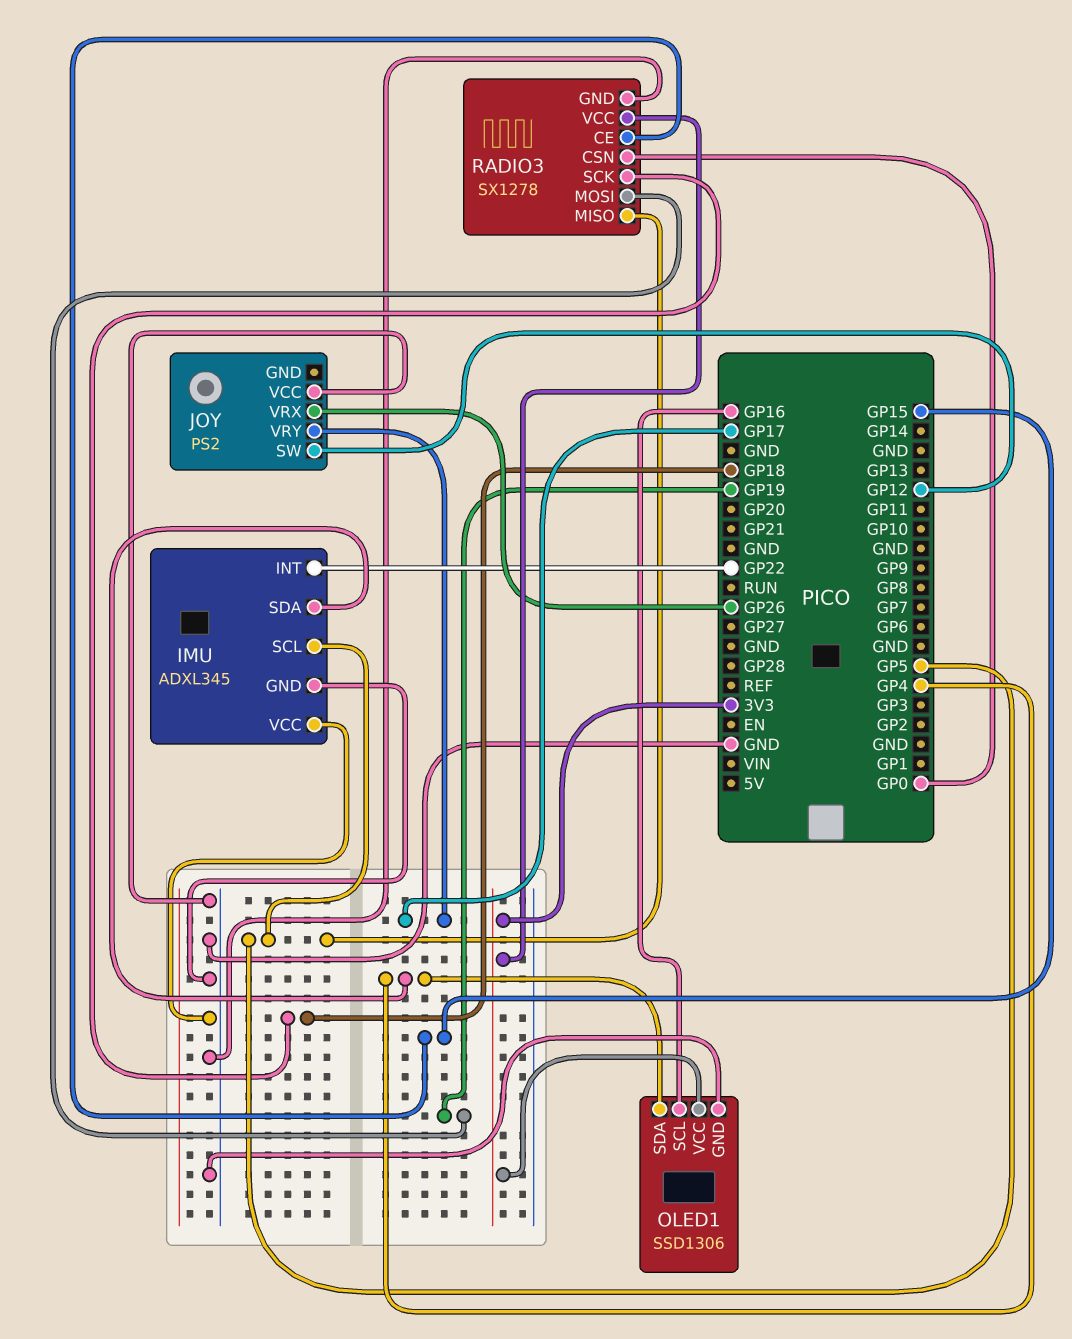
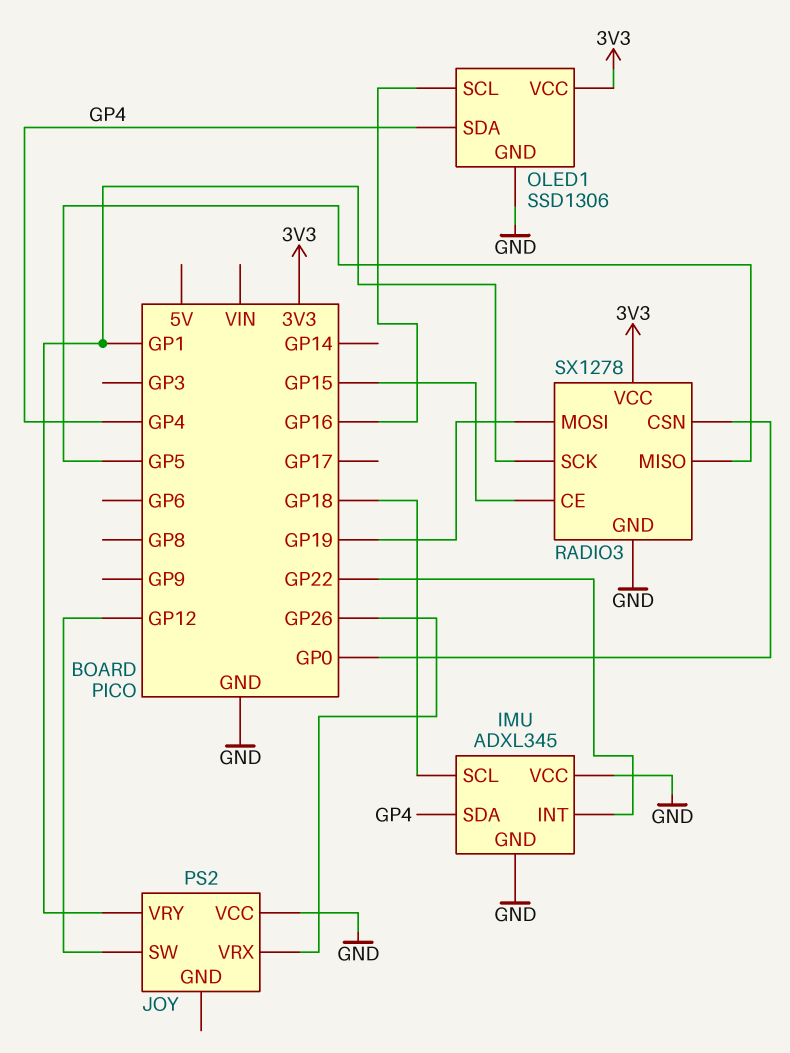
IMU pin SCL: GP5 -> GP18
JOY pin VRY: GP17 -> GP1
RADIO3 pin SCK: GP18 -> GP1

